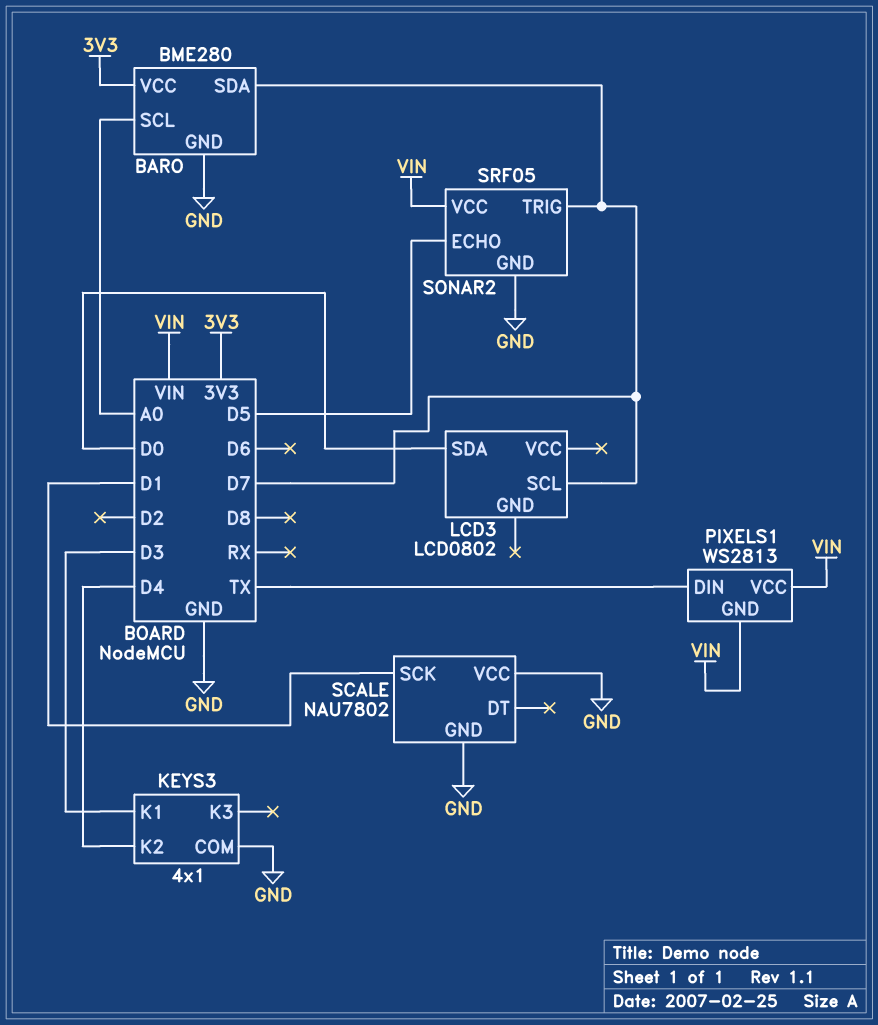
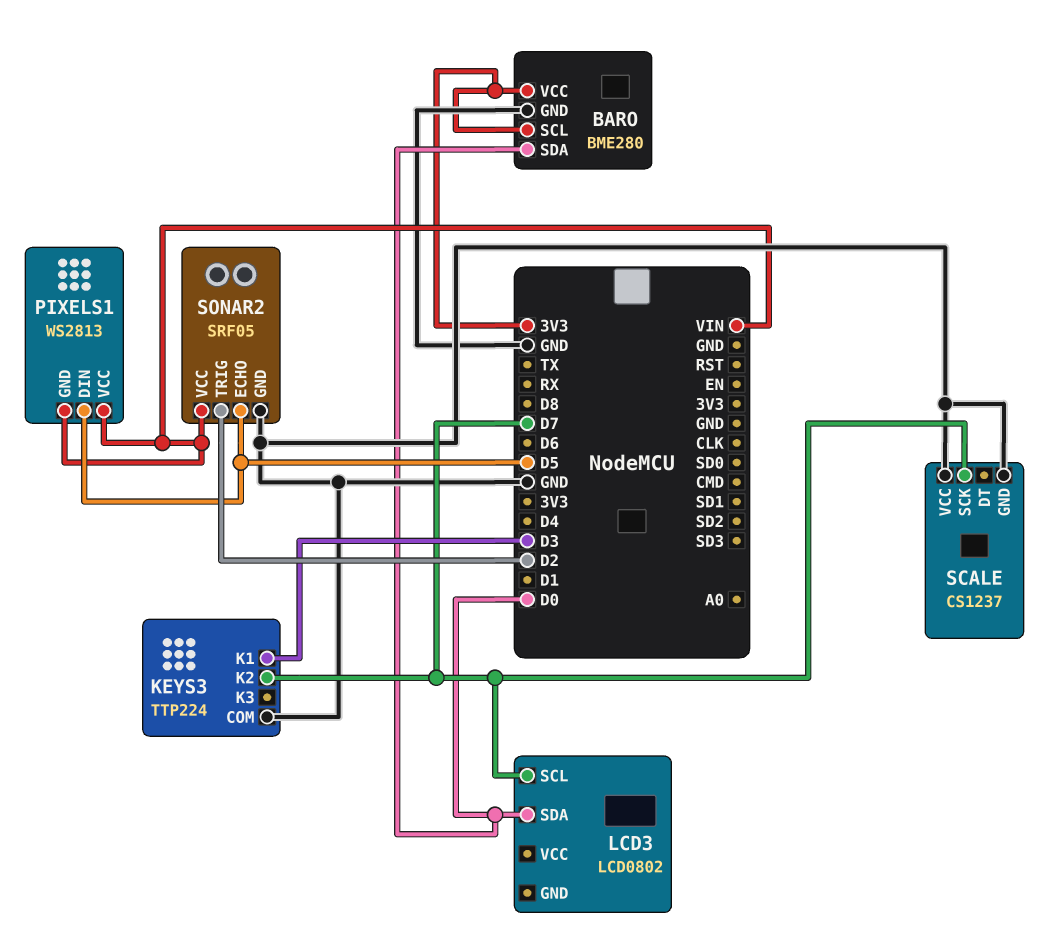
BARO pin SCL: A0 -> 3V3
BARO pin SDA: D7 -> D0
KEYS3: 4x1 -> TTP224
KEYS3 pin K2: D4 -> D7
PIXELS1 pin DIN: TX -> D5
SCALE: NAU7802 -> CS1237
SCALE pin SCK: D1 -> D7
SONAR2 pin TRIG: D7 -> D2

